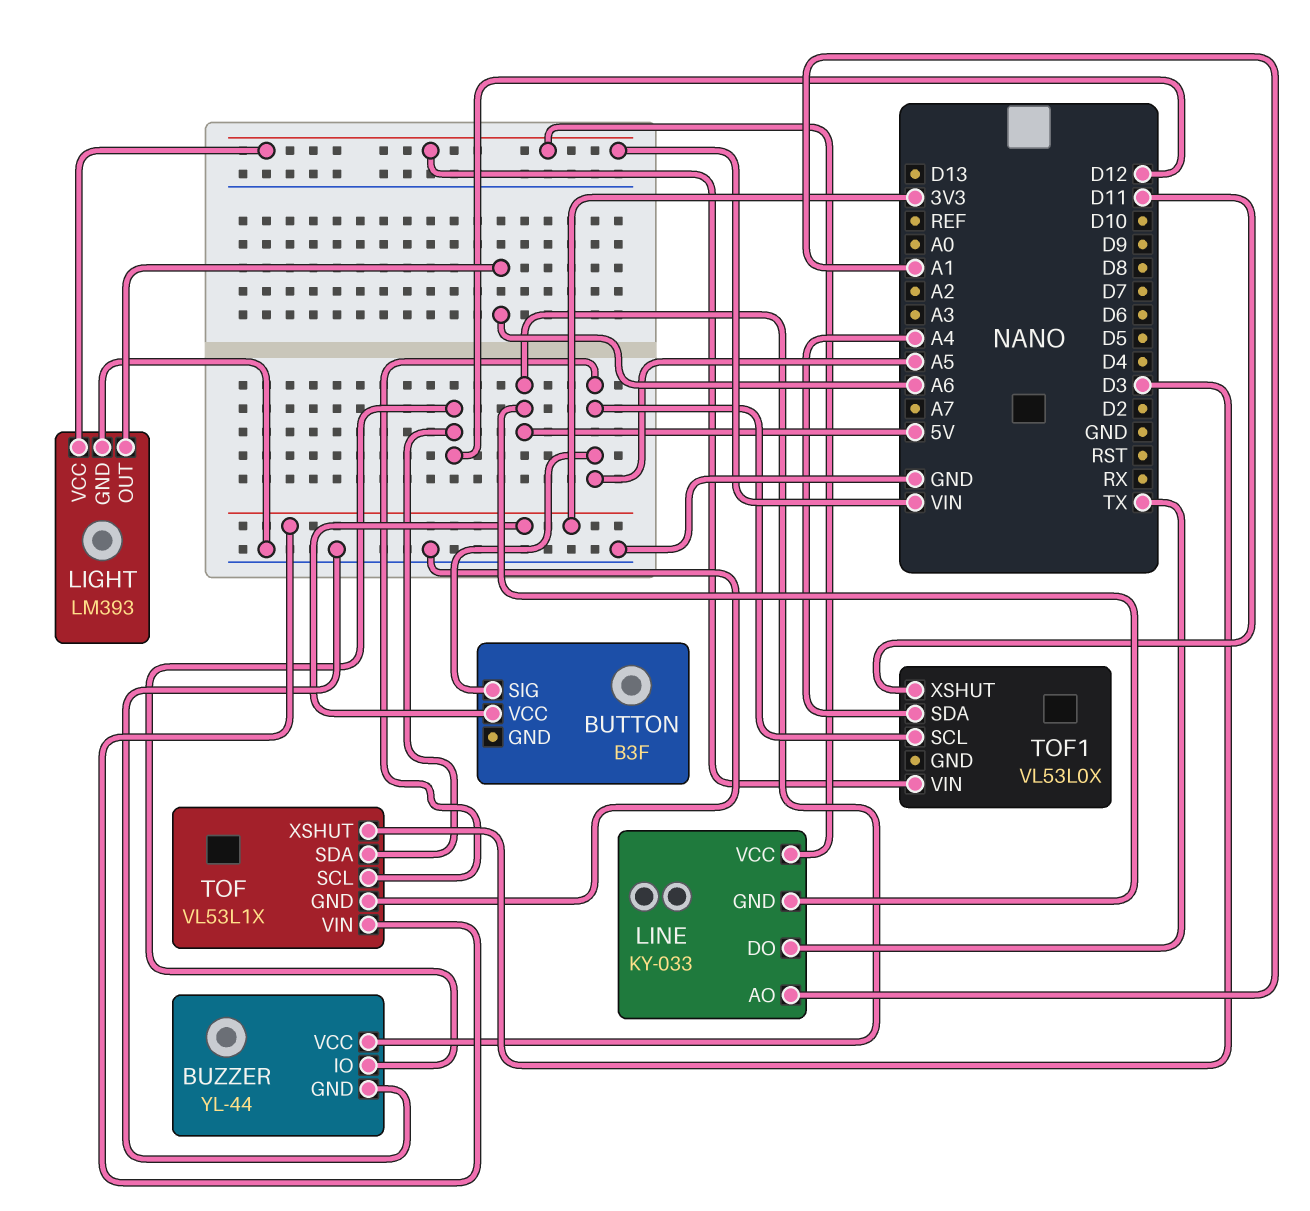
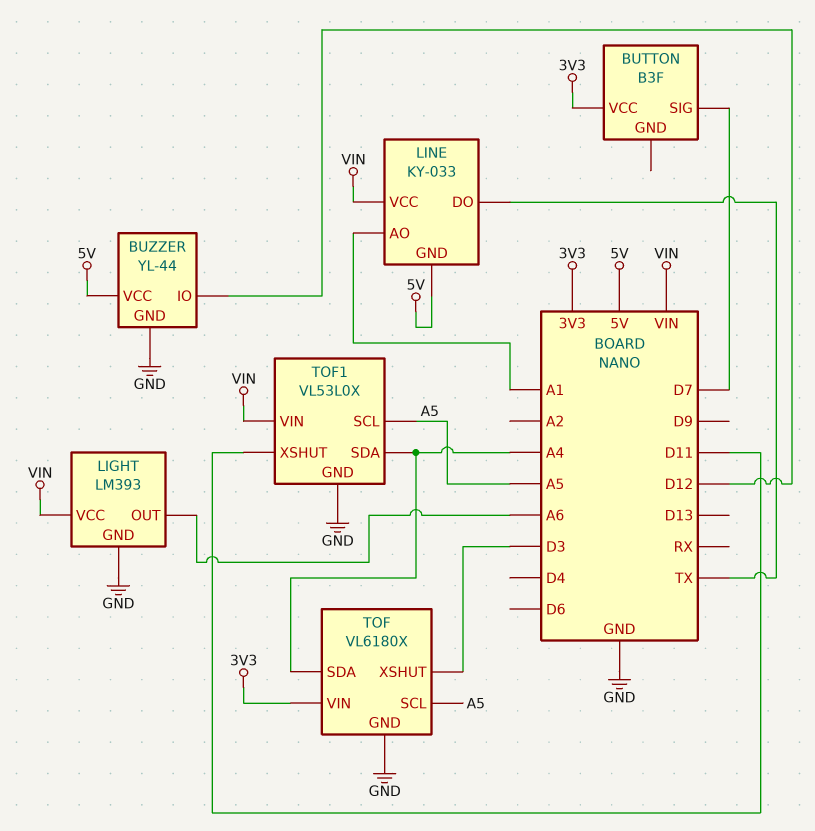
BUTTON pin SIG: A5 -> D7
TOF: VL53L1X -> VL6180X
TOF pin SDA: D12 -> A4
TOF1 pin GND: none -> GND

